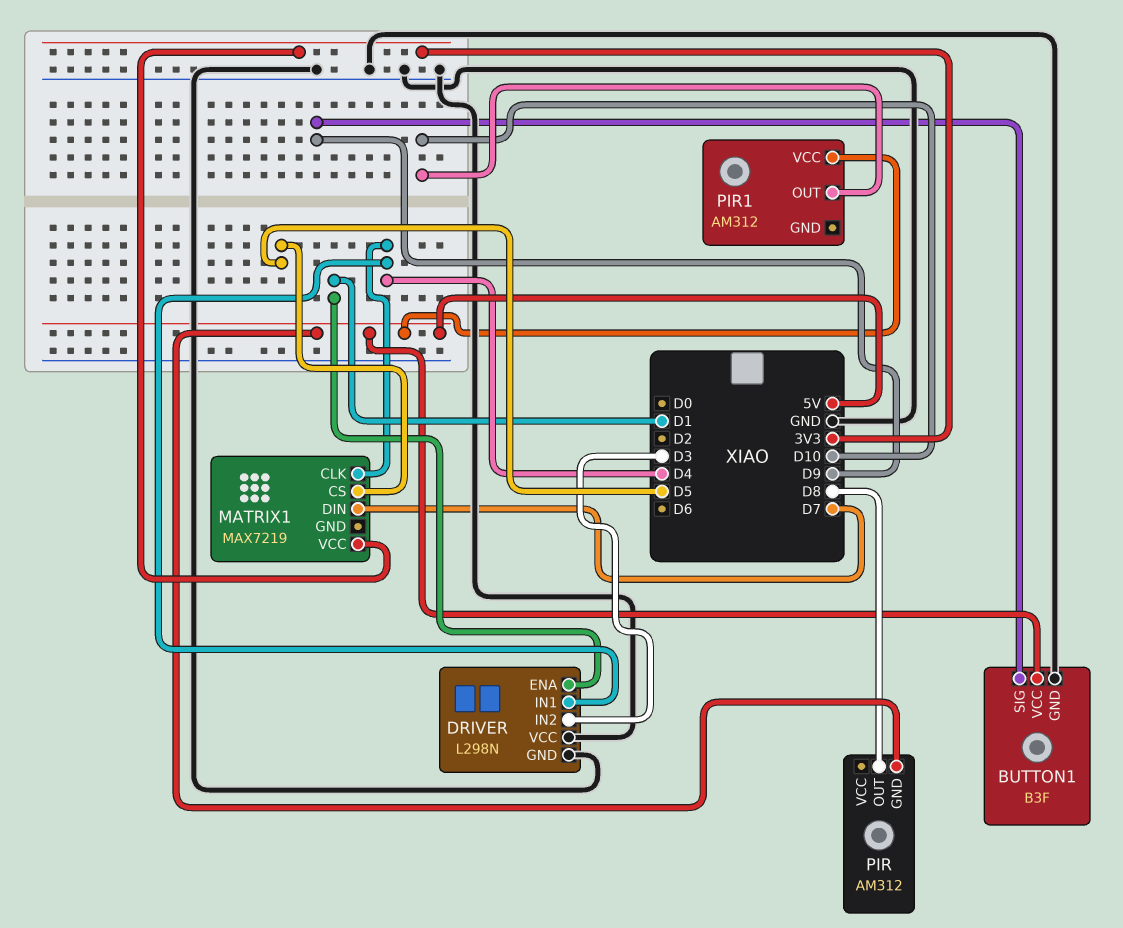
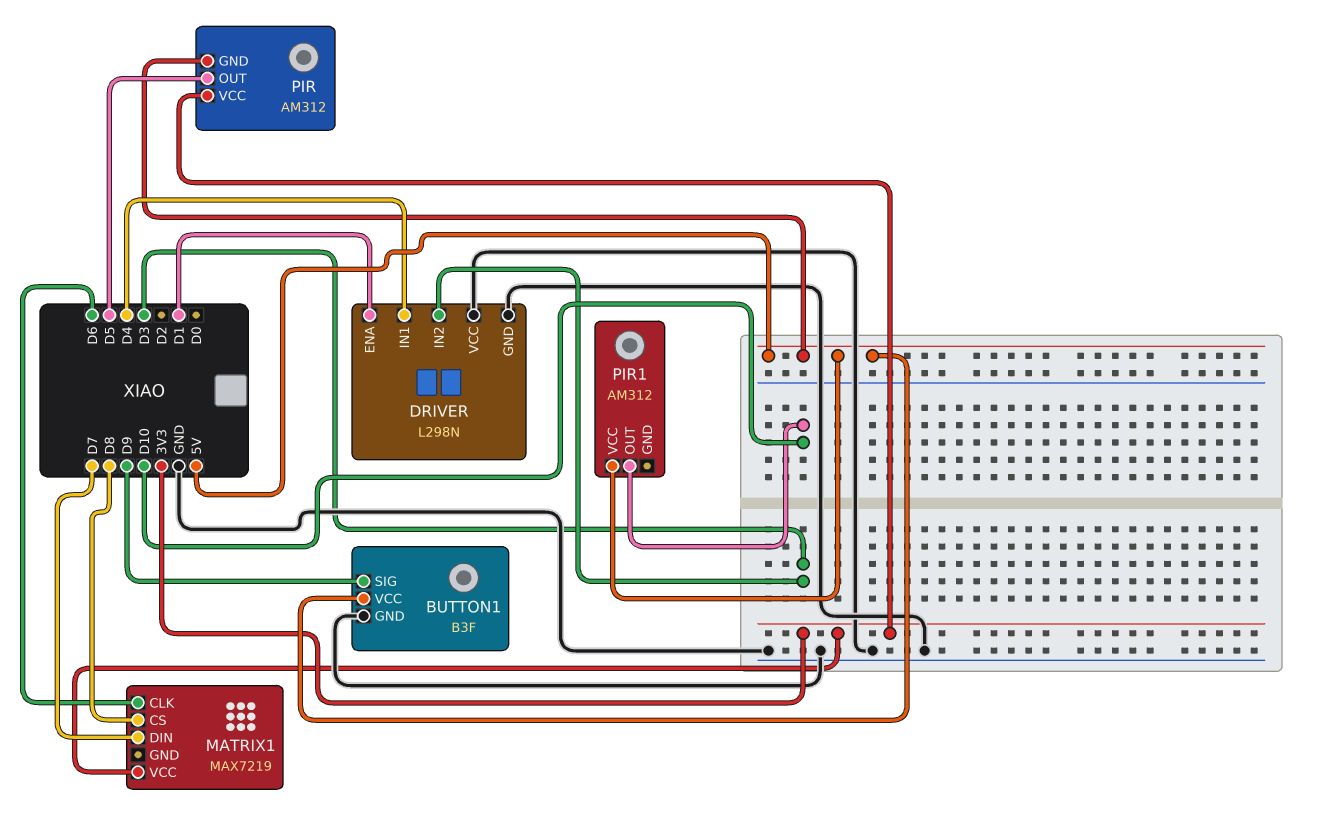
MATRIX1 pin CLK: D4 -> D6
MATRIX1 pin CS: D5 -> D8
PIR pin OUT: D8 -> D5
PIR pin VCC: none -> 3V3

